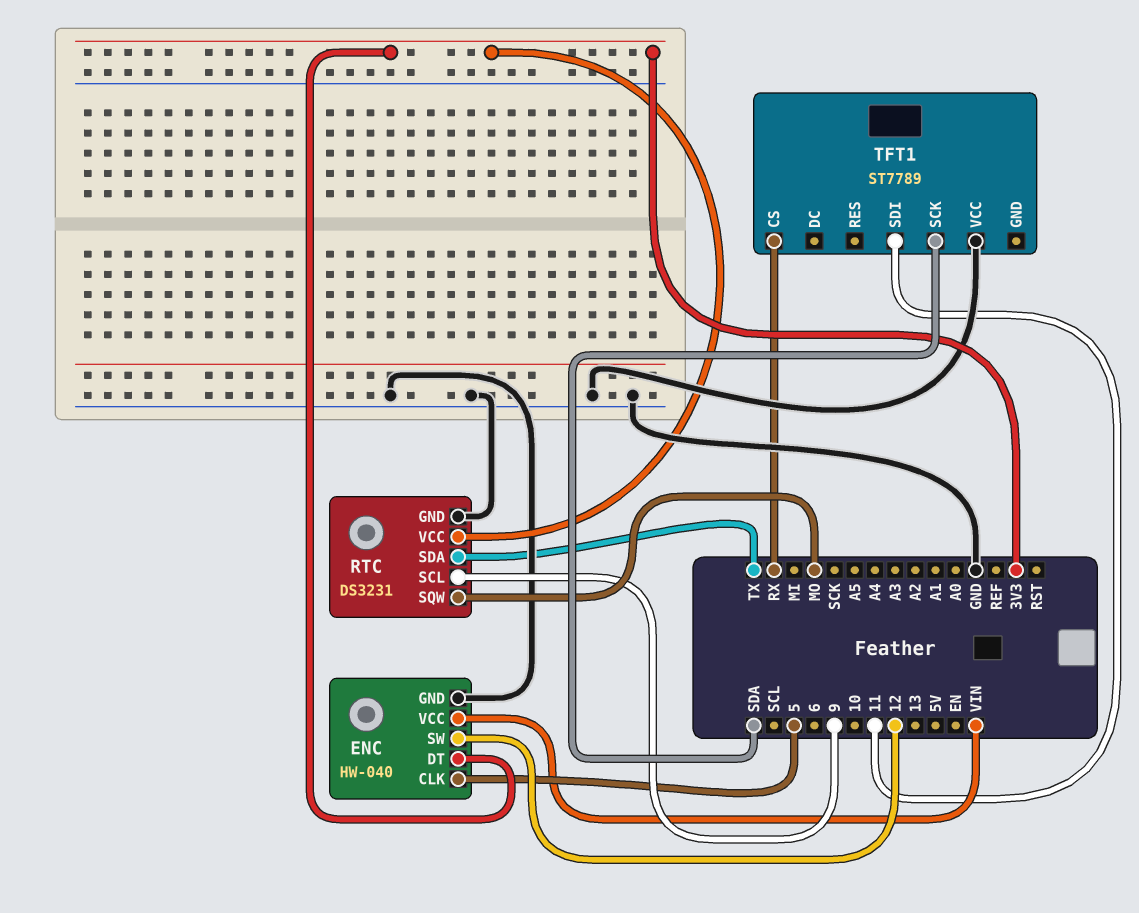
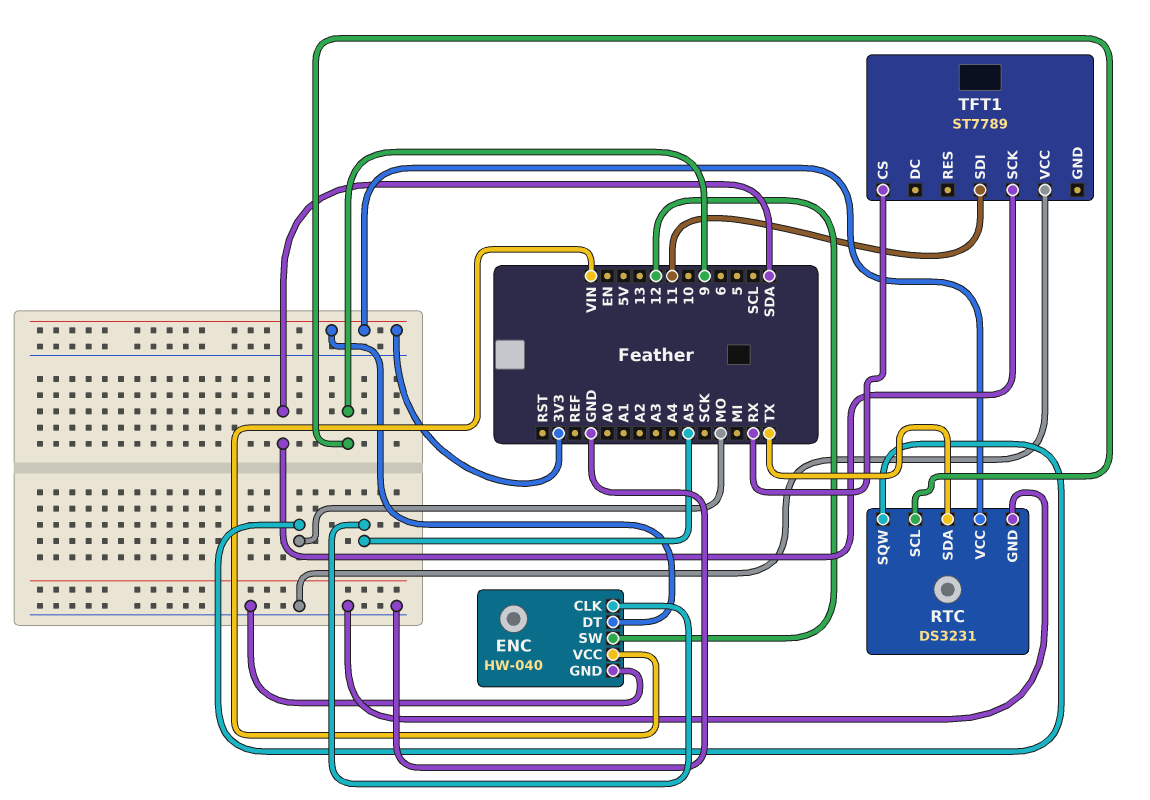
ENC pin CLK: 5 -> A5

